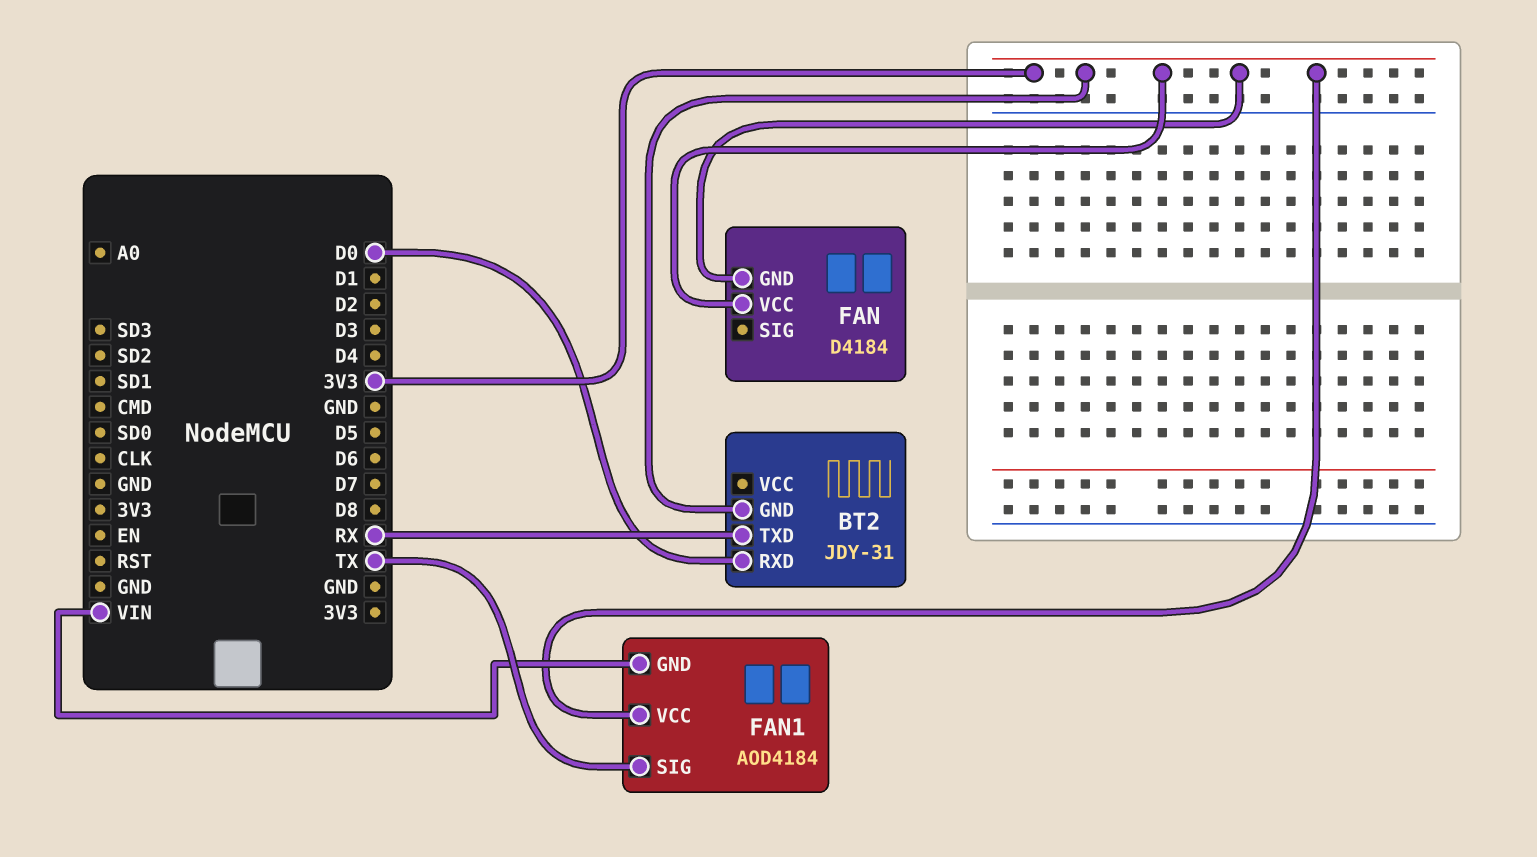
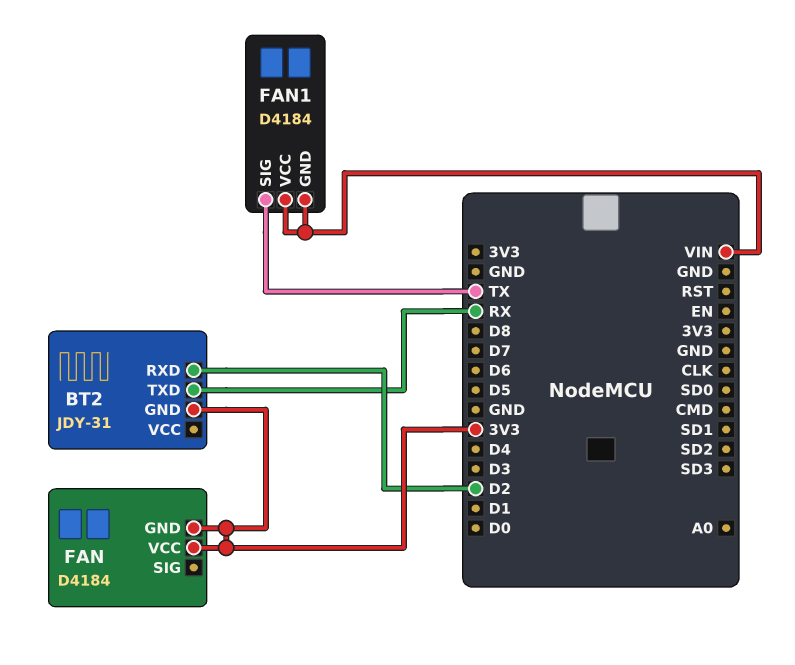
BT2 pin RXD: D0 -> D2
FAN1: AOD4184 -> D4184
FAN1 pin VCC: 3V3 -> VIN

